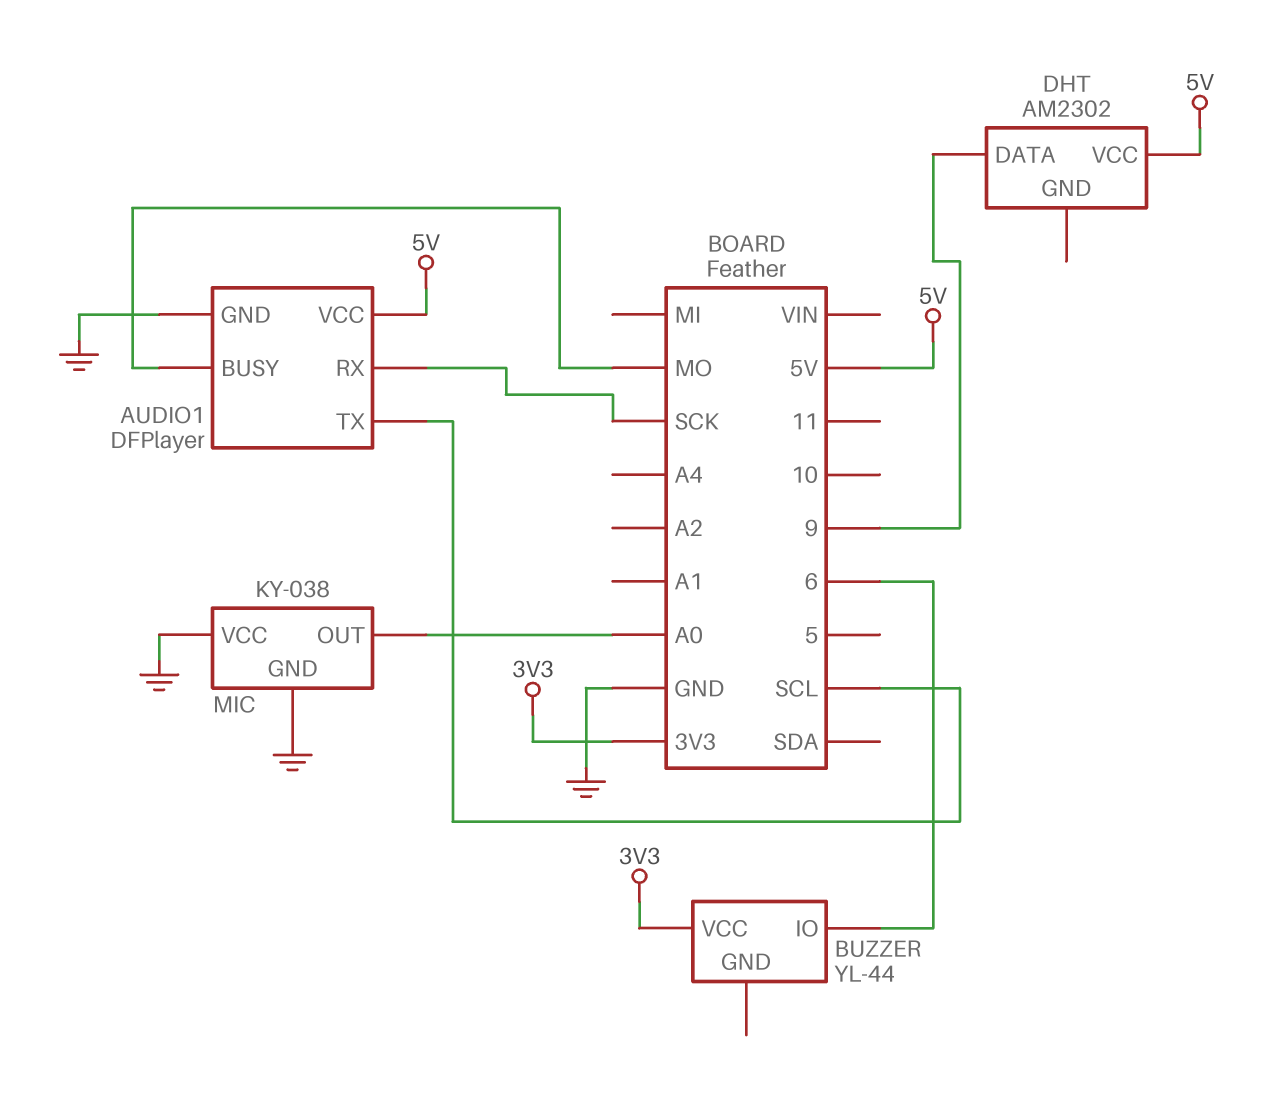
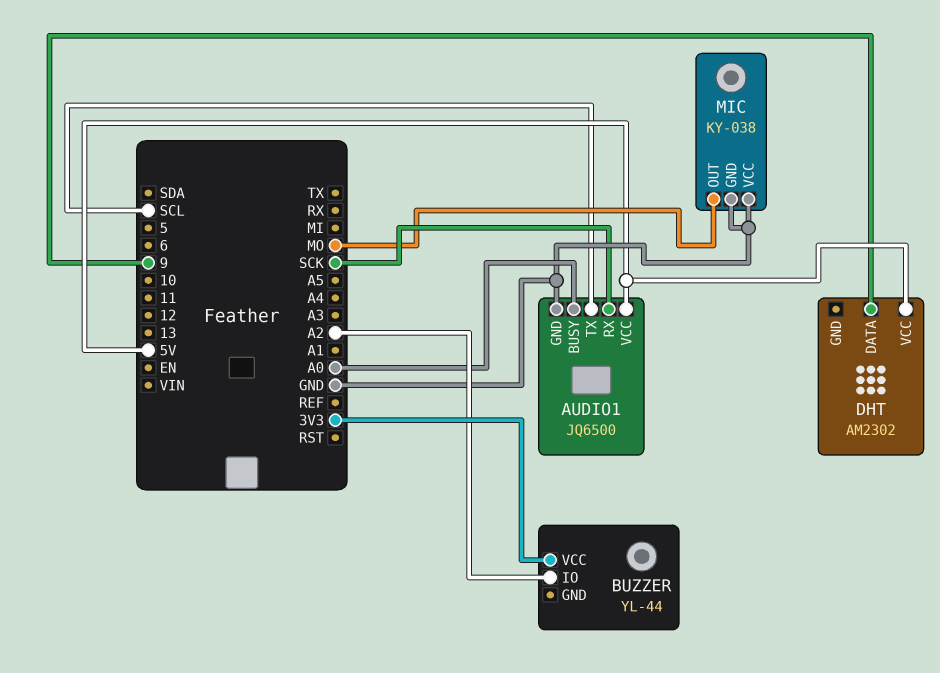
AUDIO1: DFPlayer -> JQ6500
AUDIO1 pin BUSY: MO -> A0
BUZZER pin IO: 6 -> A2
MIC pin OUT: A0 -> MO

